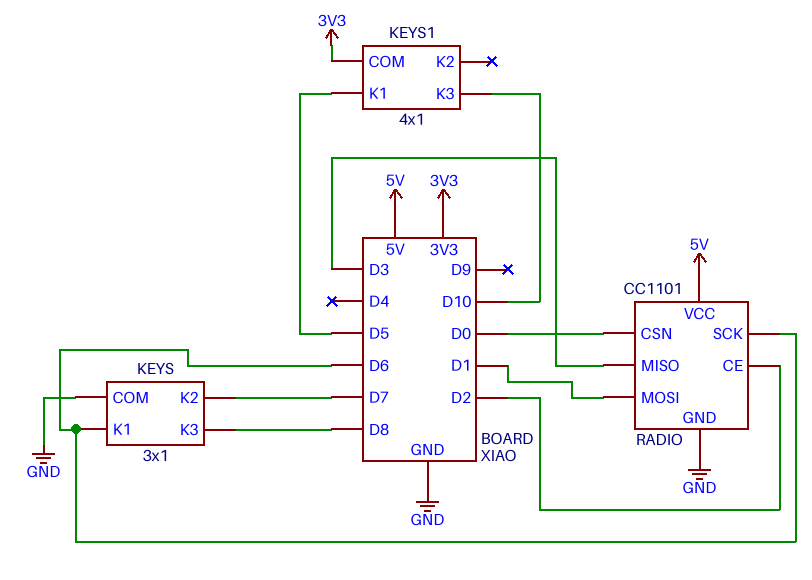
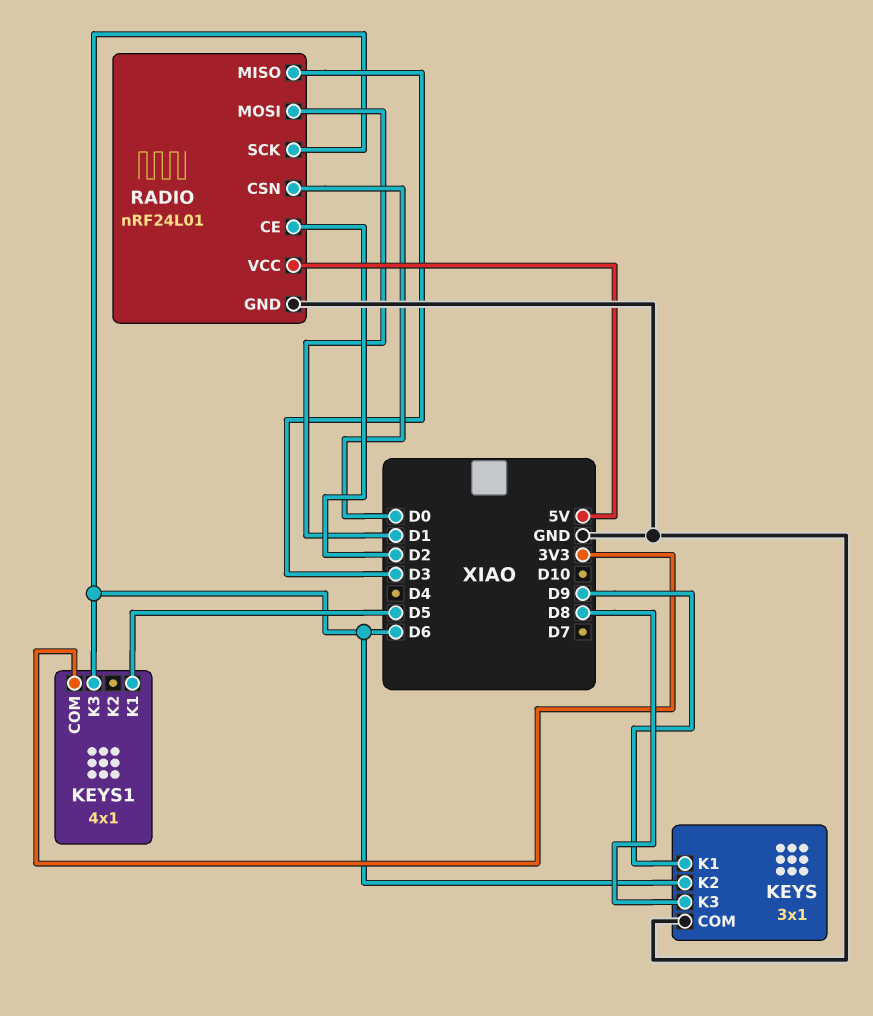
KEYS pin K1: D6 -> D9
KEYS pin K2: D7 -> D6
KEYS1 pin K3: D10 -> D6
RADIO: CC1101 -> nRF24L01

